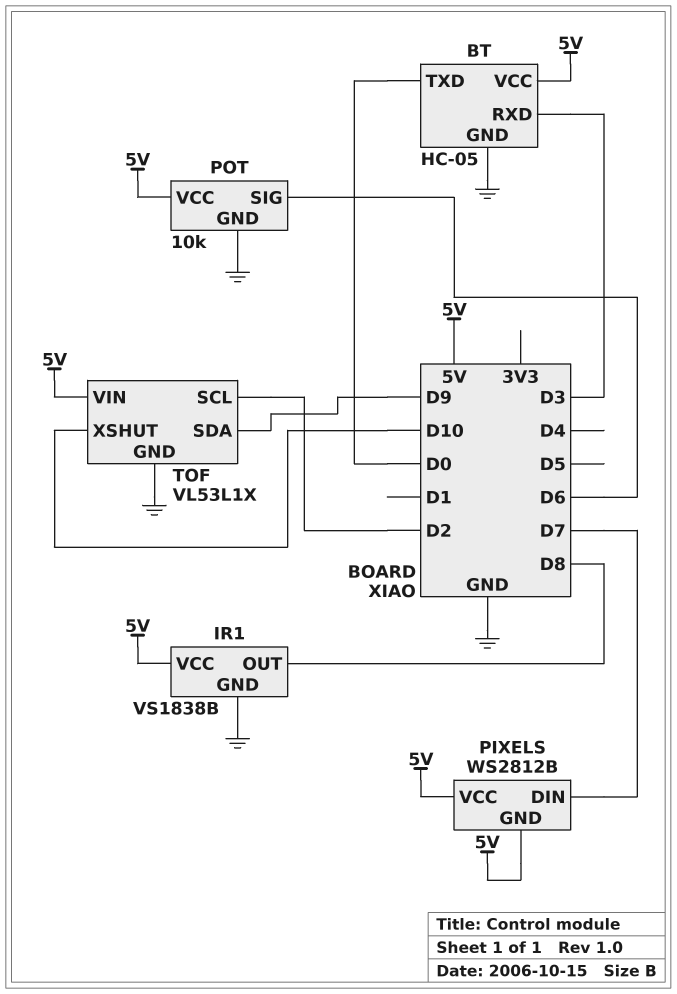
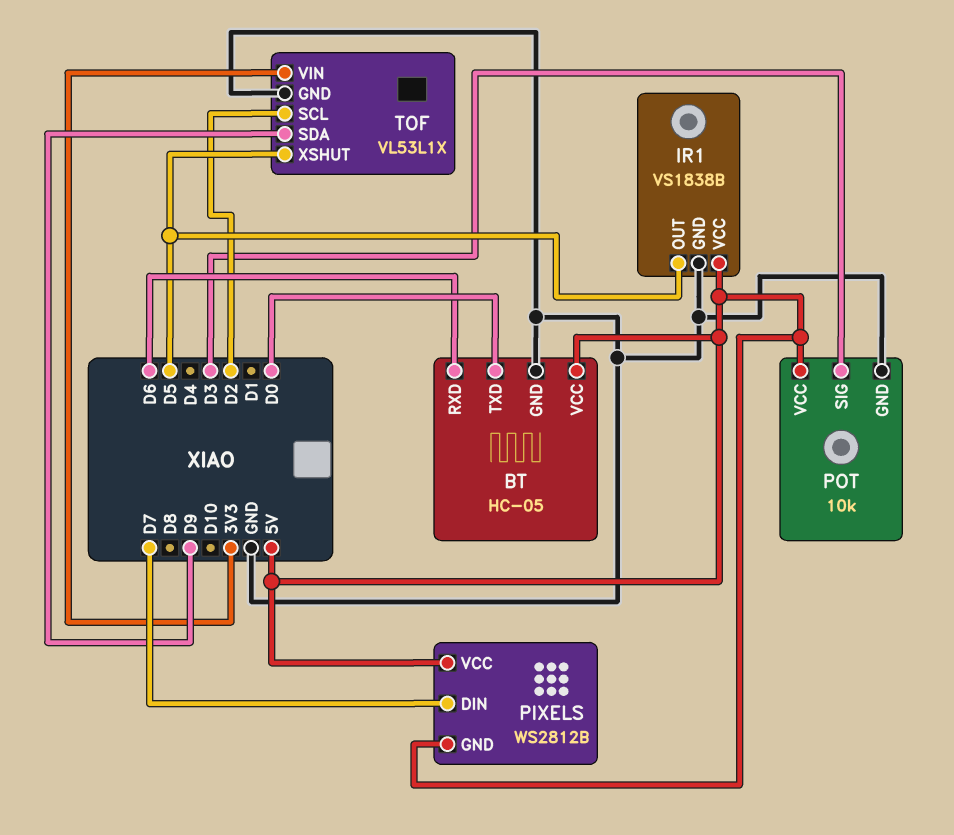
BT pin RXD: D3 -> D6
IR1 pin OUT: D8 -> D5
POT pin SIG: D6 -> D3
TOF pin VIN: 5V -> 3V3
TOF pin XSHUT: D10 -> D5

